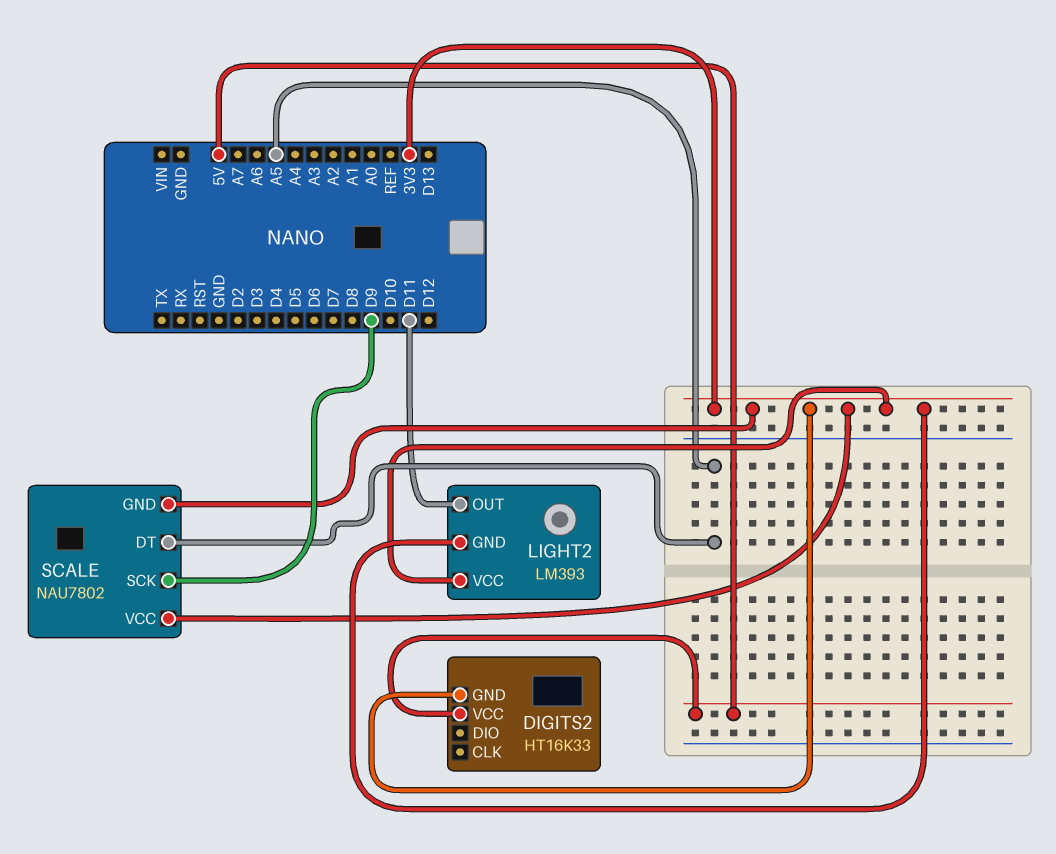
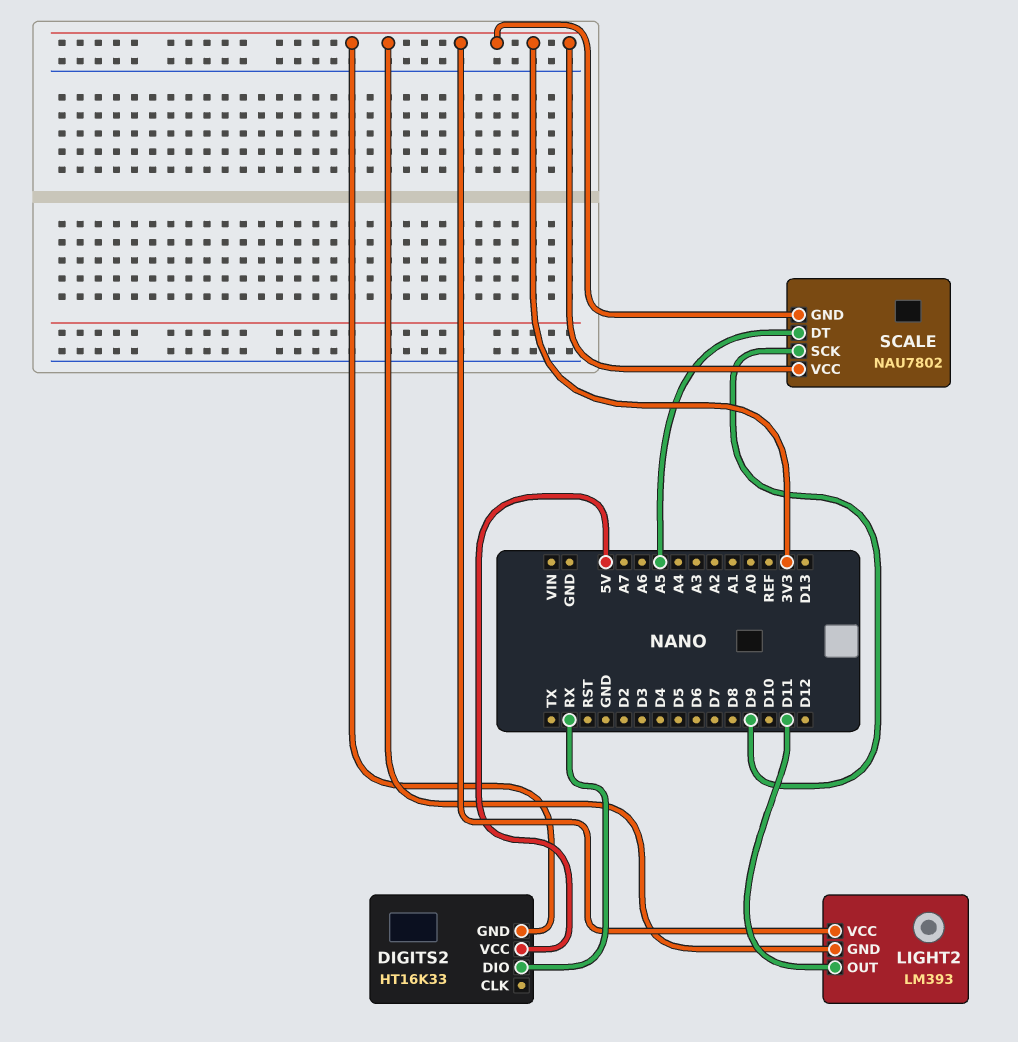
DIGITS2 pin DIO: none -> RX

